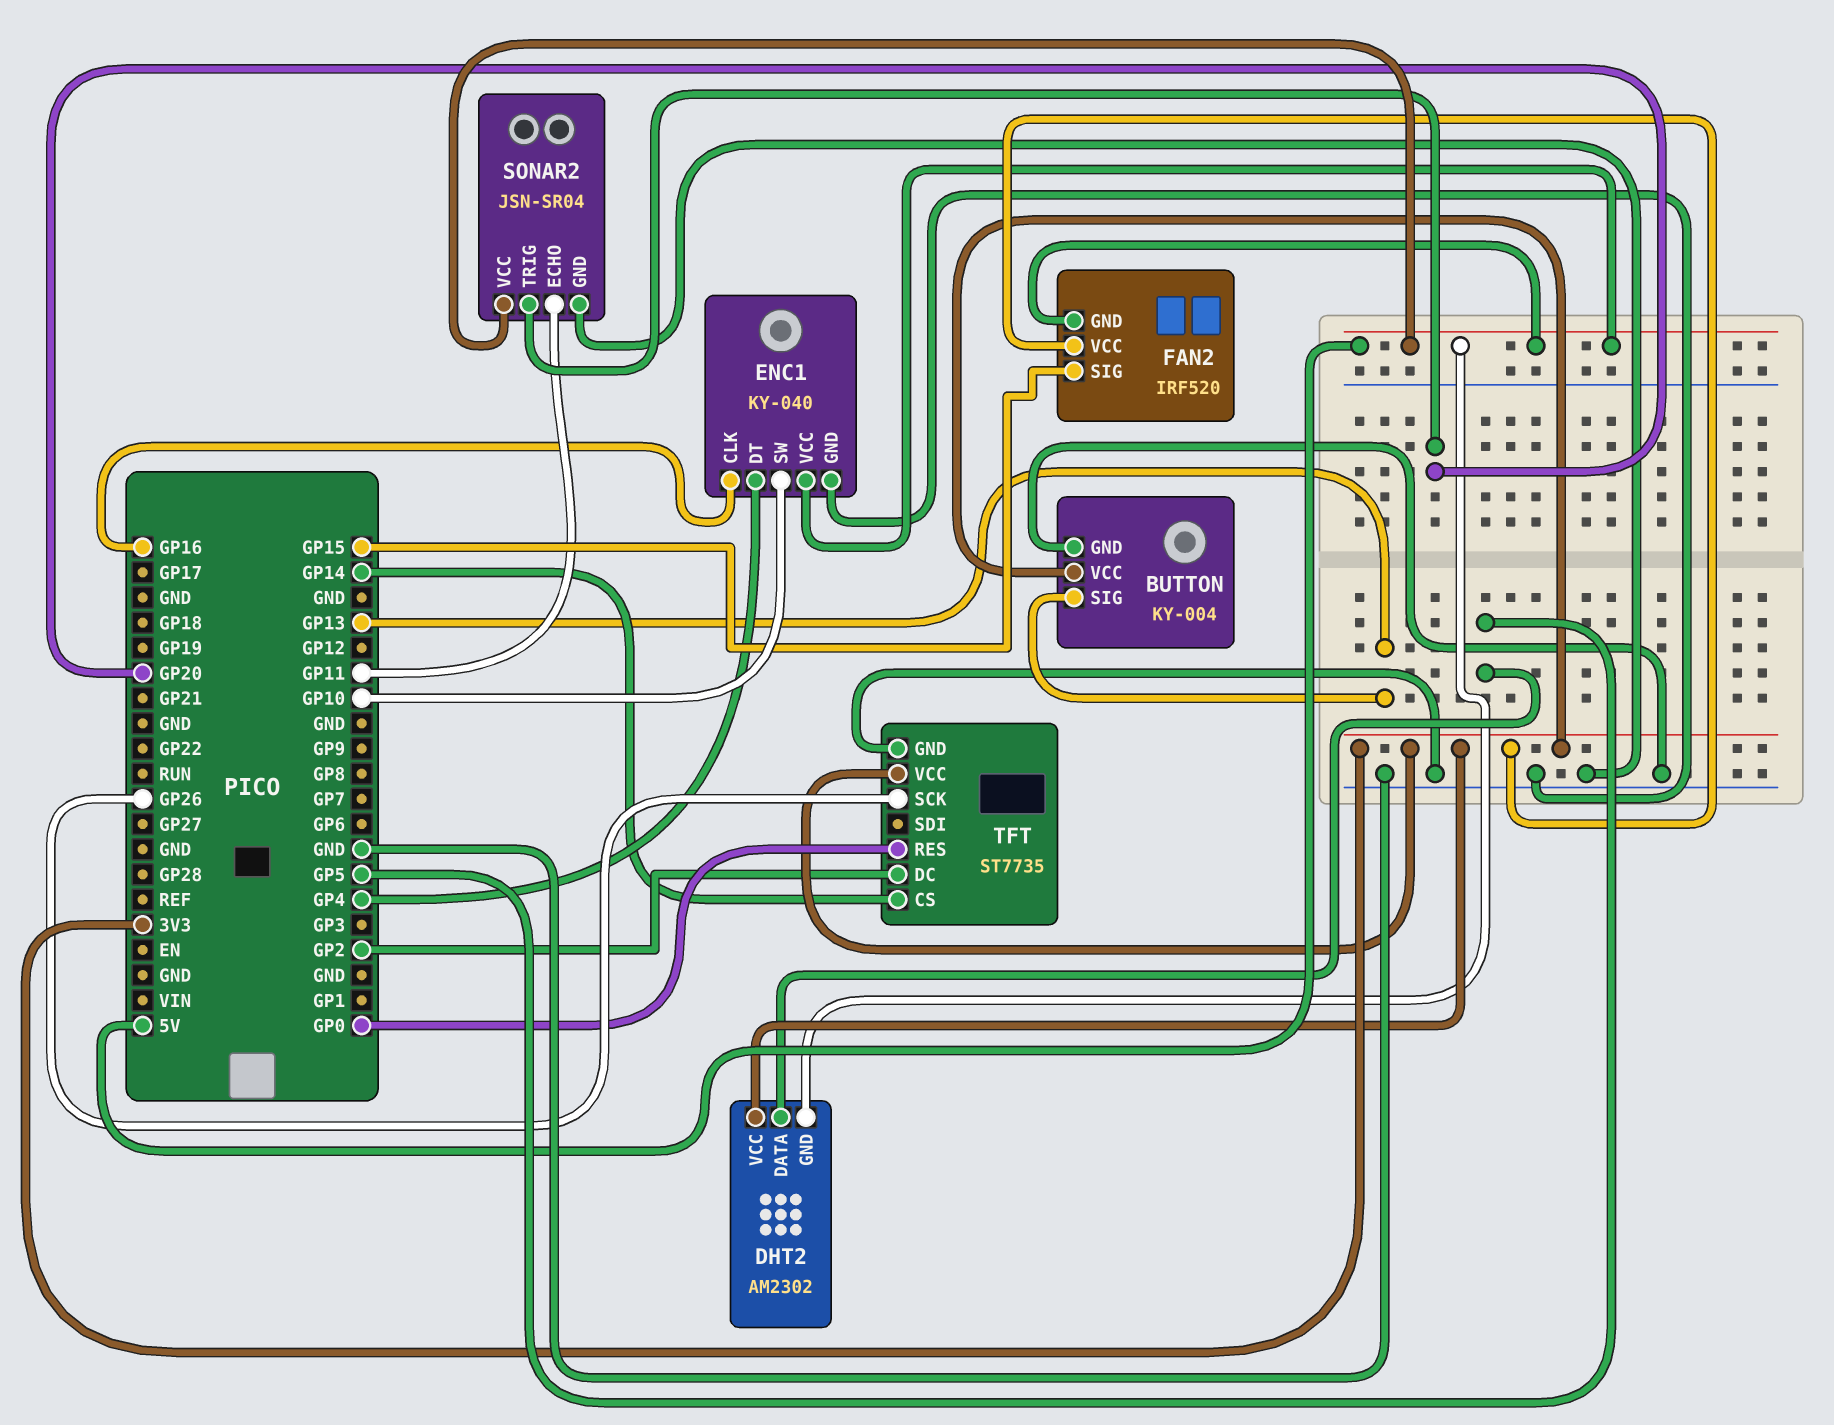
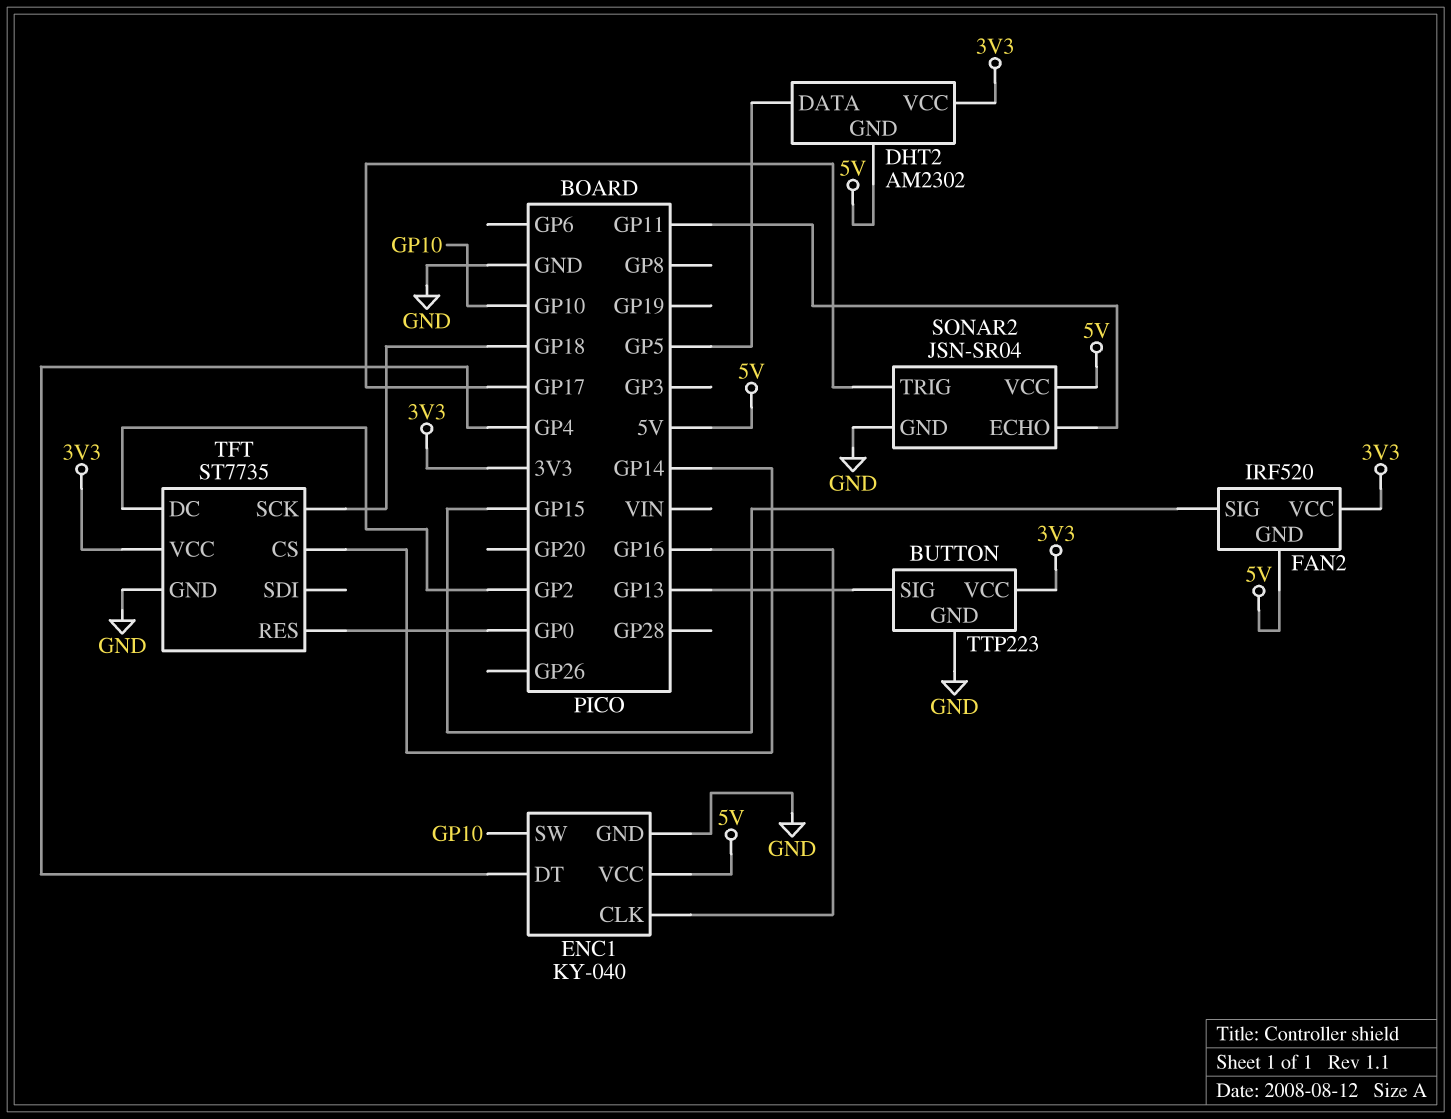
BUTTON: KY-004 -> TTP223
SONAR2 pin TRIG: GP20 -> GP17
TFT pin SCK: GP26 -> GP18

